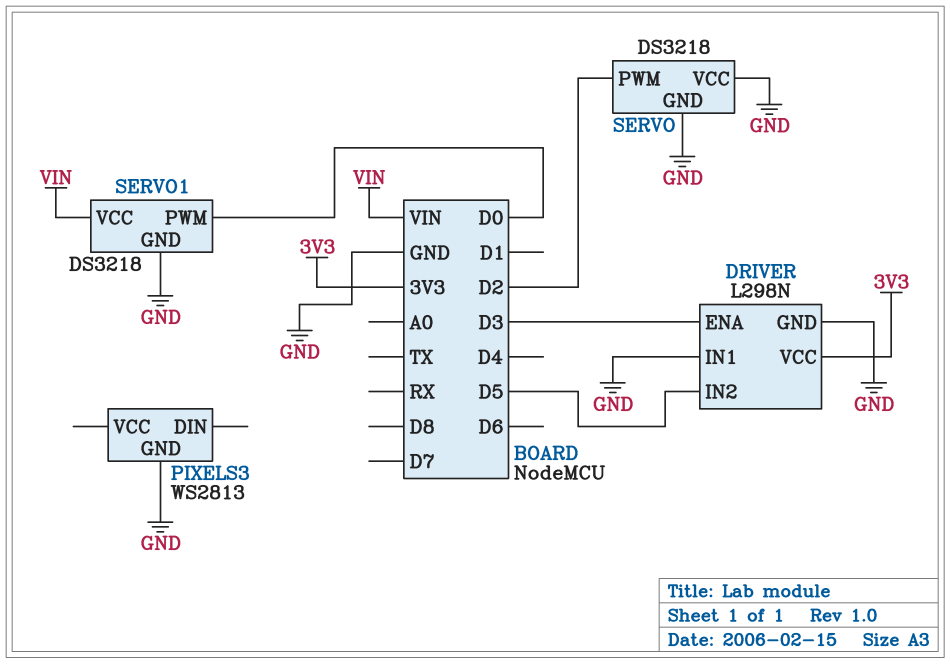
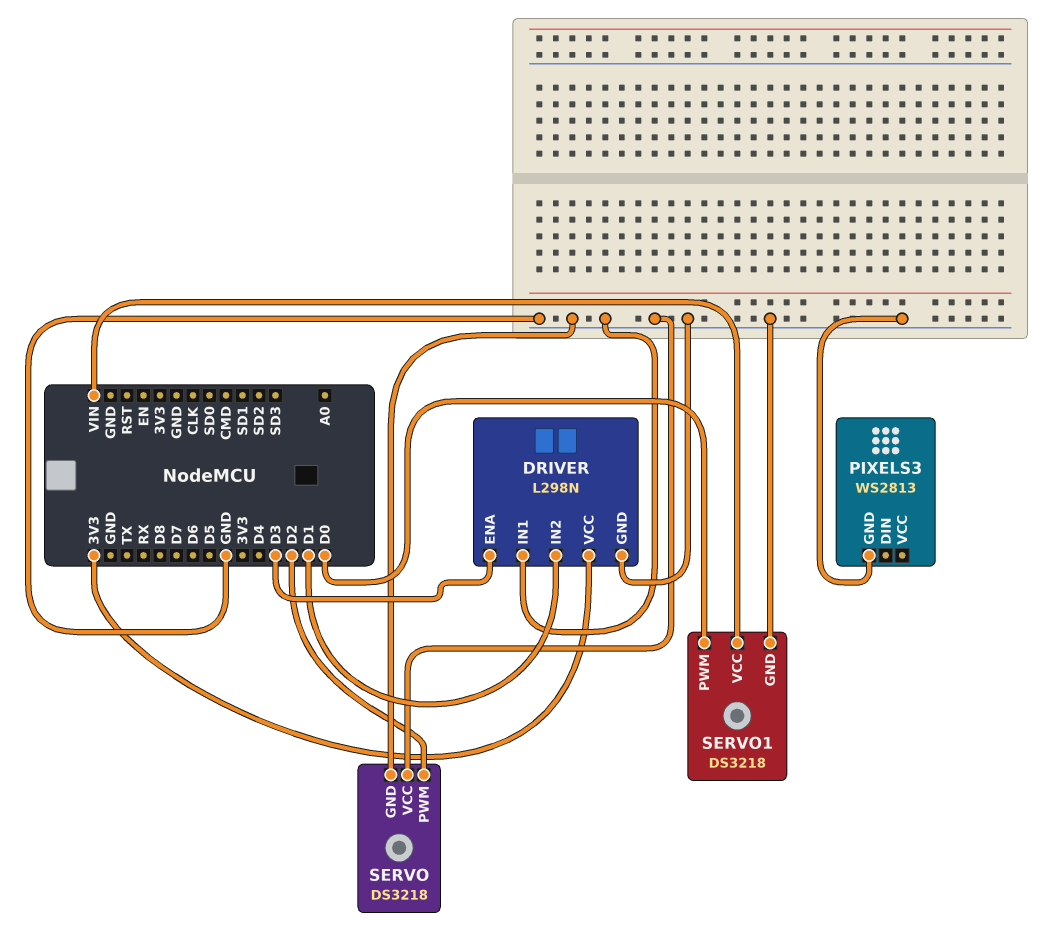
DRIVER pin IN2: D5 -> D1

